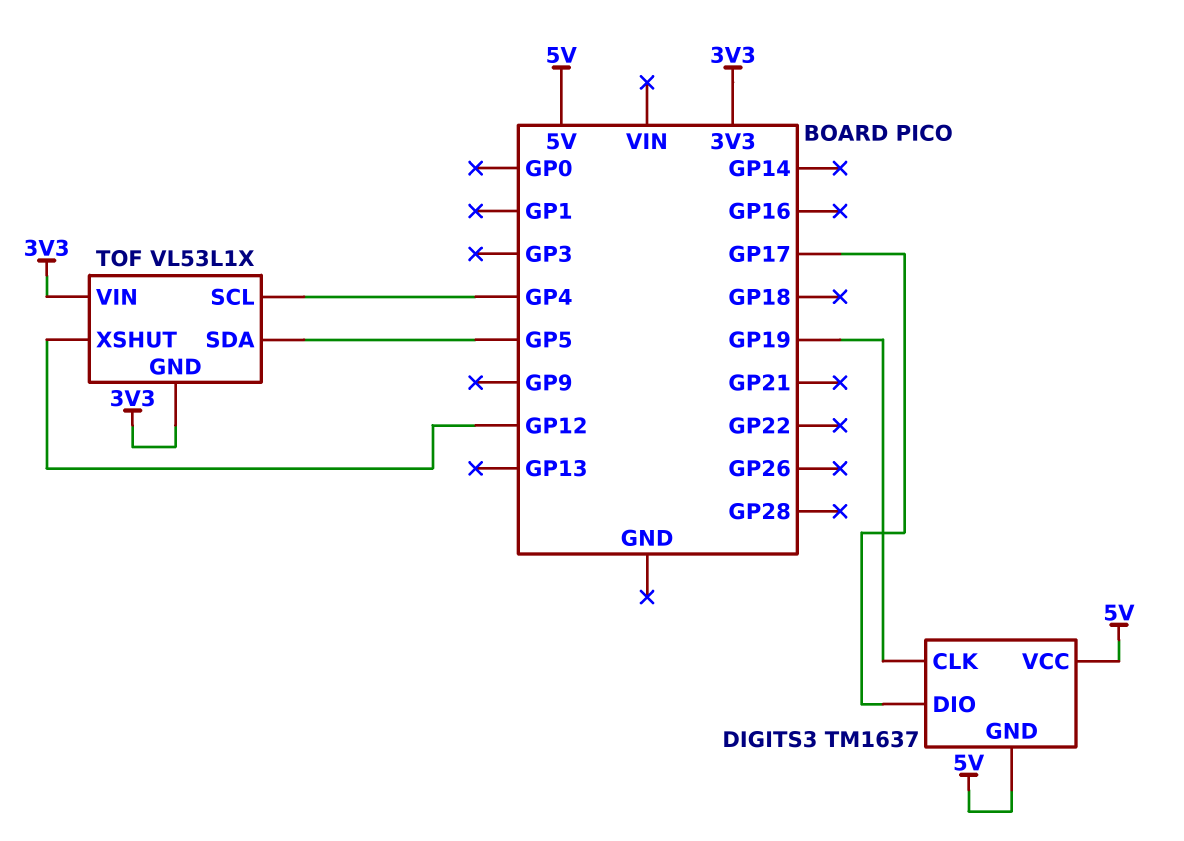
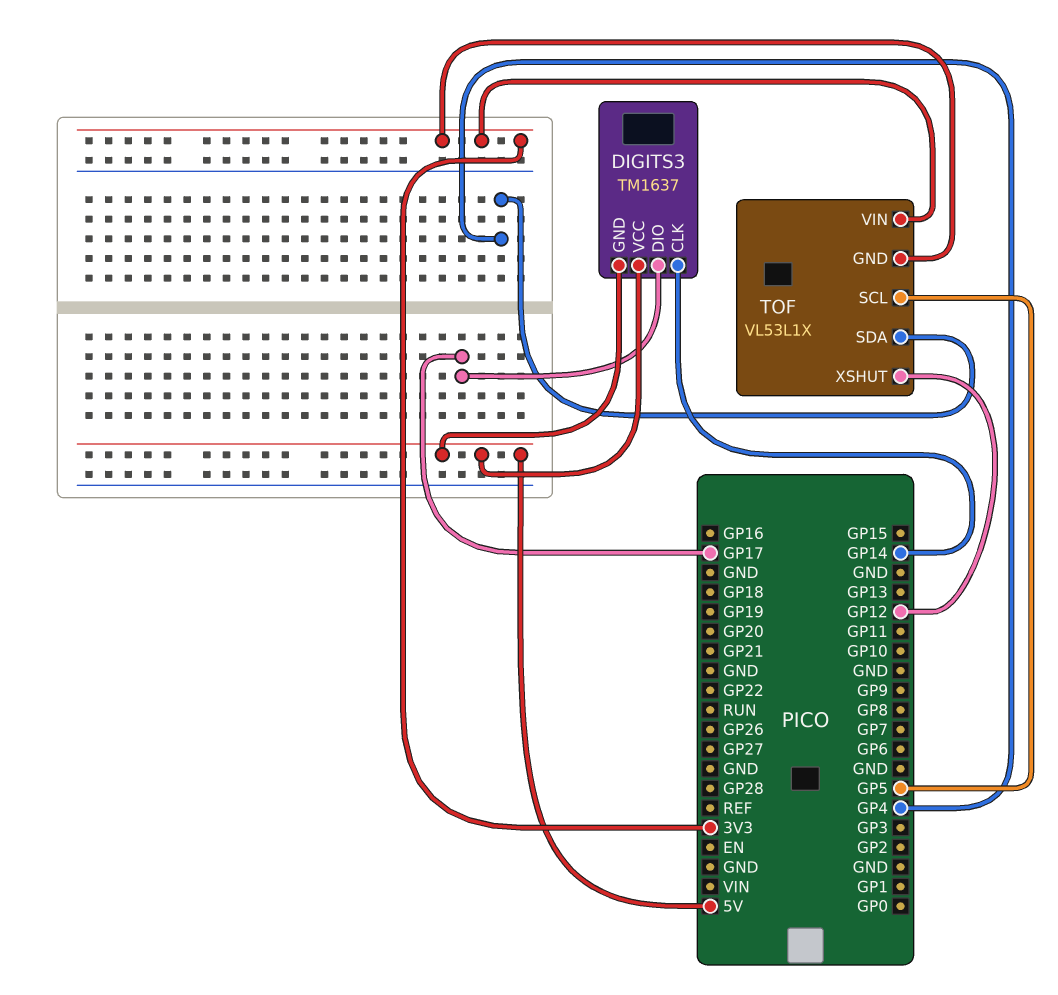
DIGITS3 pin CLK: GP19 -> GP14
TOF pin SCL: GP4 -> GP5
TOF pin SDA: GP5 -> GP4

